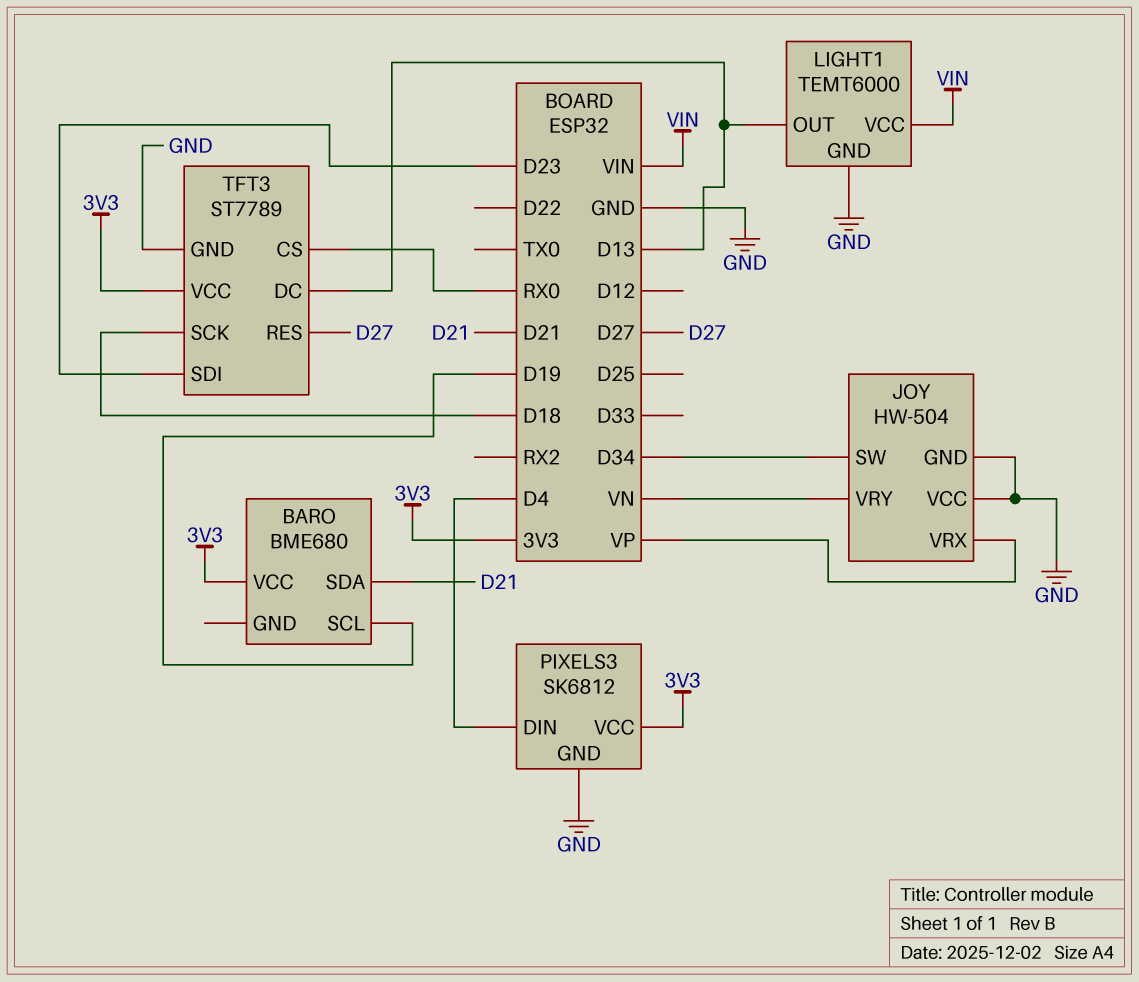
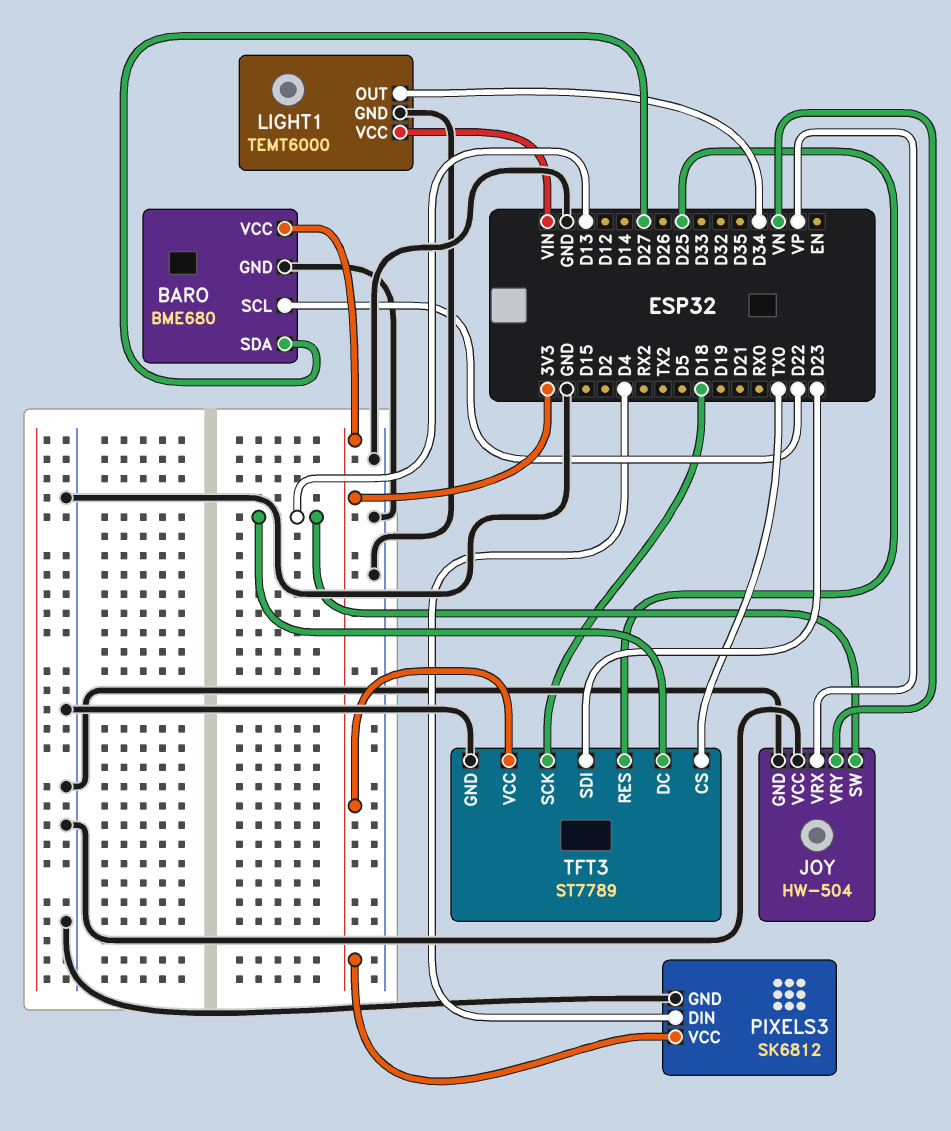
BARO pin GND: none -> GND
BARO pin SCL: D19 -> D22
BARO pin SDA: D21 -> D27
JOY pin SW: D34 -> D13
LIGHT1 pin OUT: D13 -> D34
TFT3 pin CS: RX0 -> TX0
TFT3 pin RES: D27 -> D25

